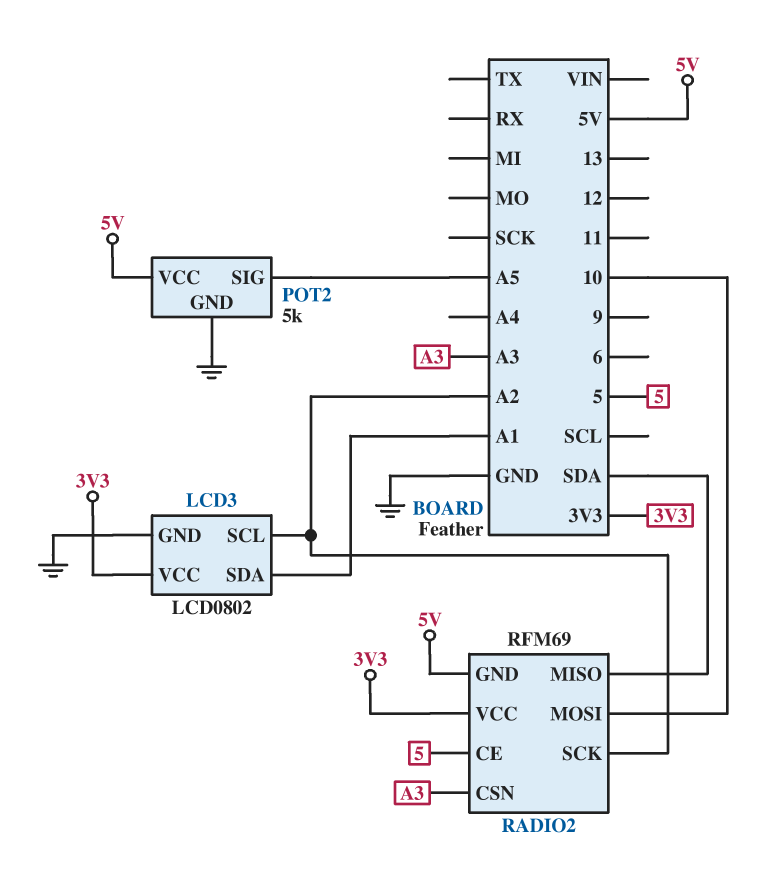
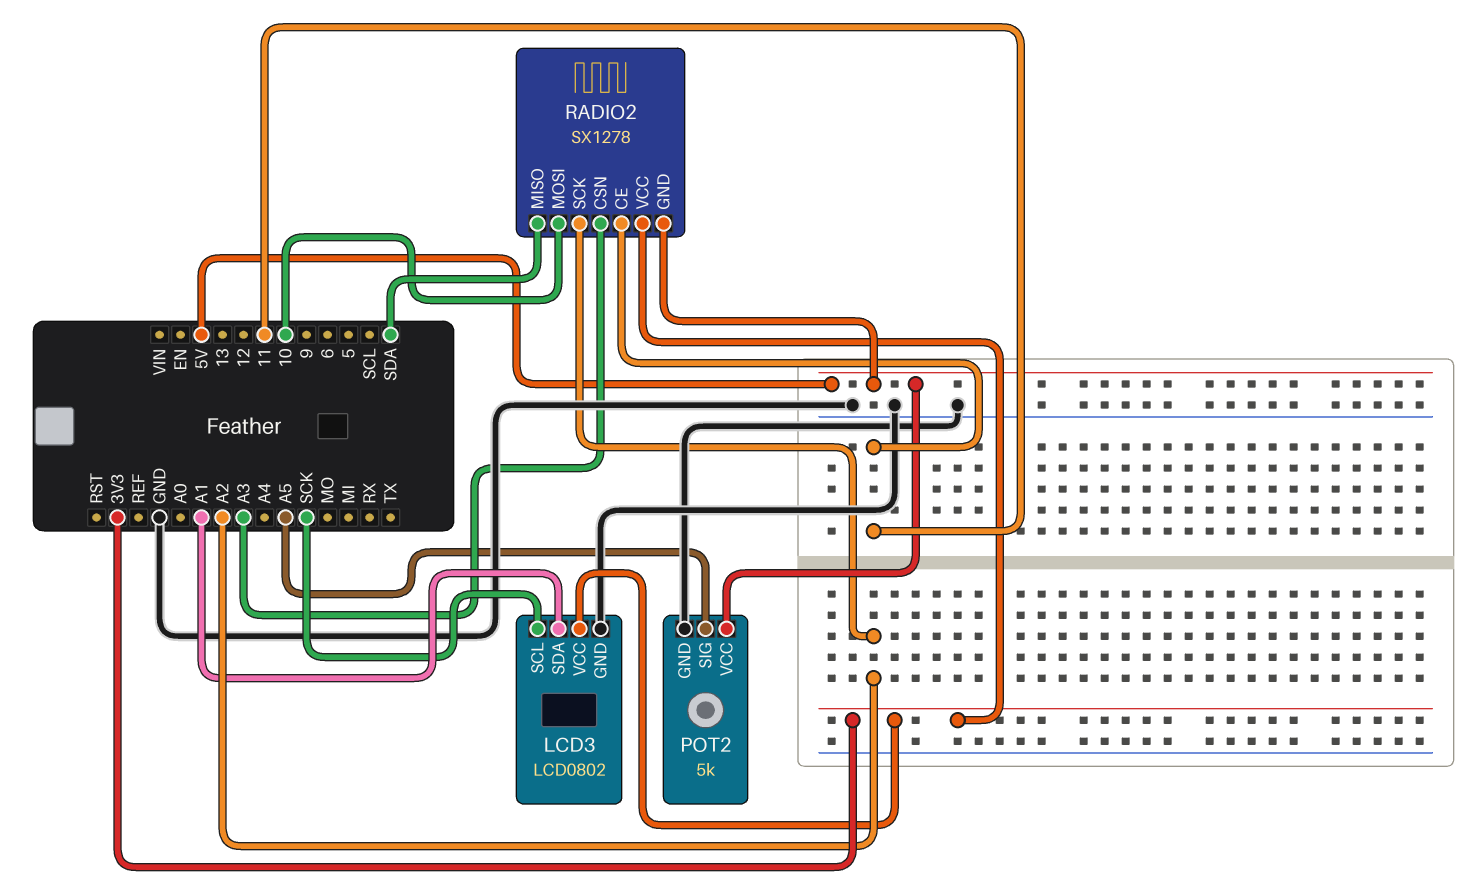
LCD3 pin SCL: A2 -> SCK
RADIO2: RFM69 -> SX1278
RADIO2 pin CE: 5 -> 11

